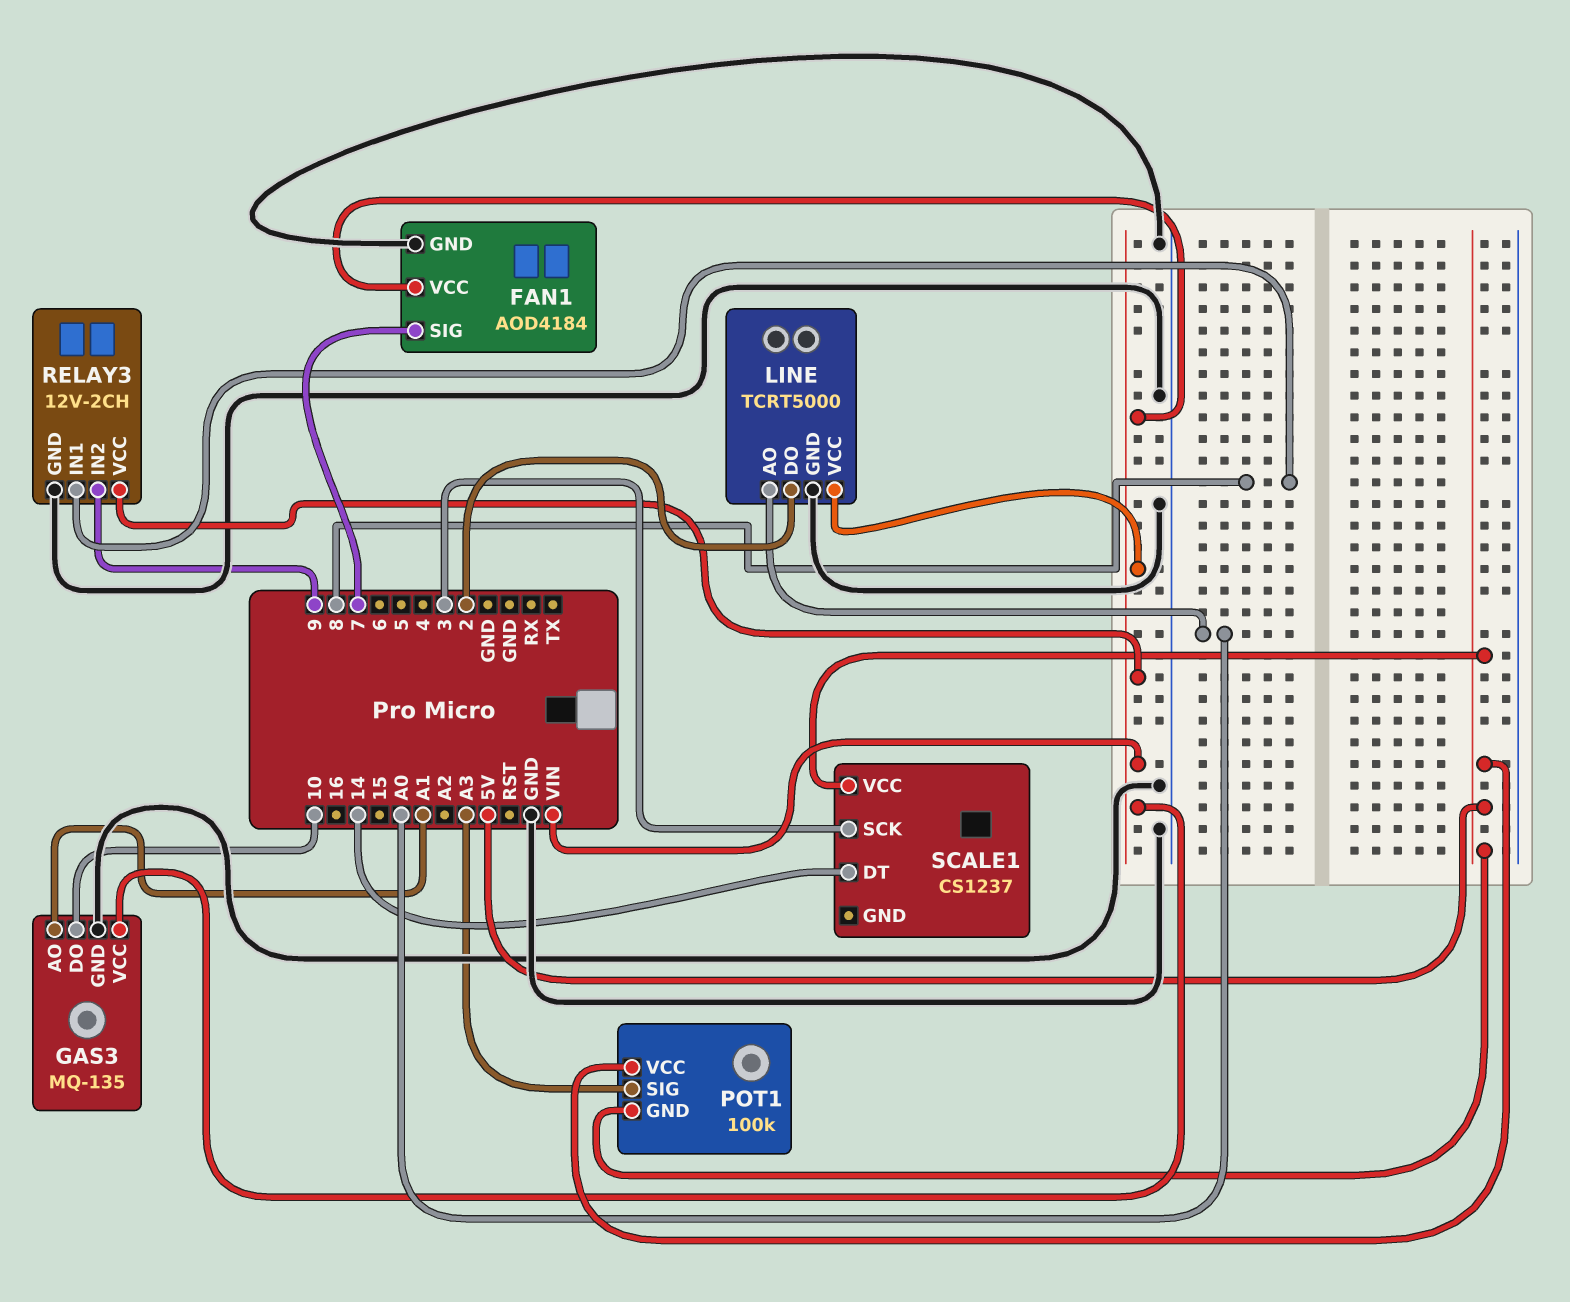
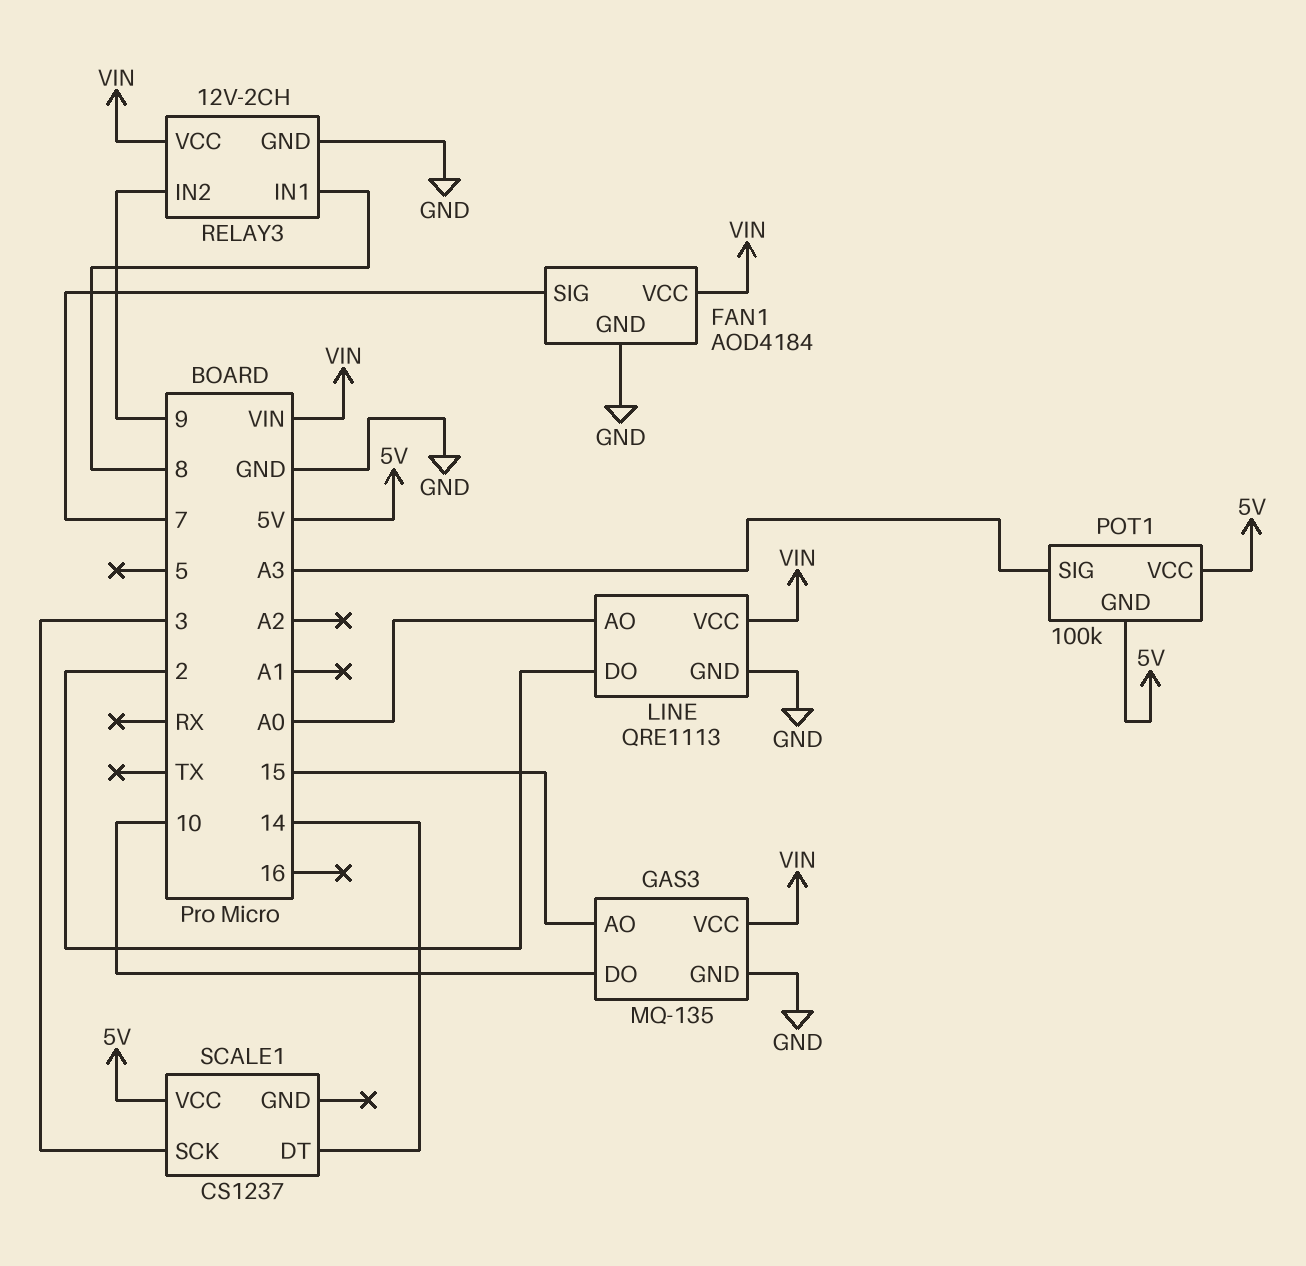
GAS3 pin AO: A1 -> 15
LINE: TCRT5000 -> QRE1113

